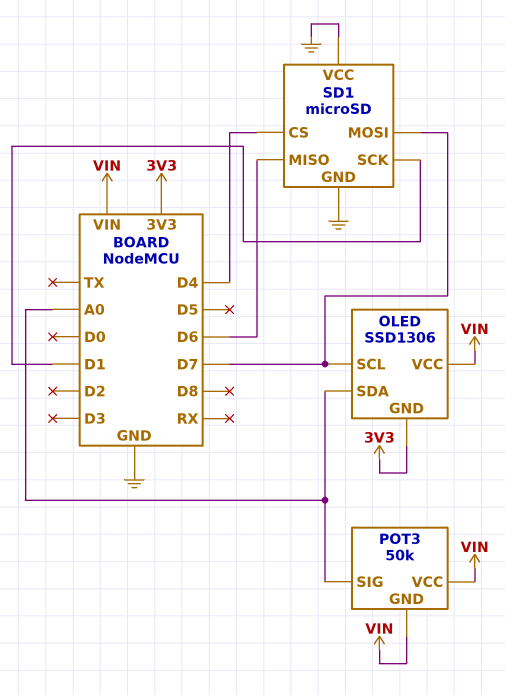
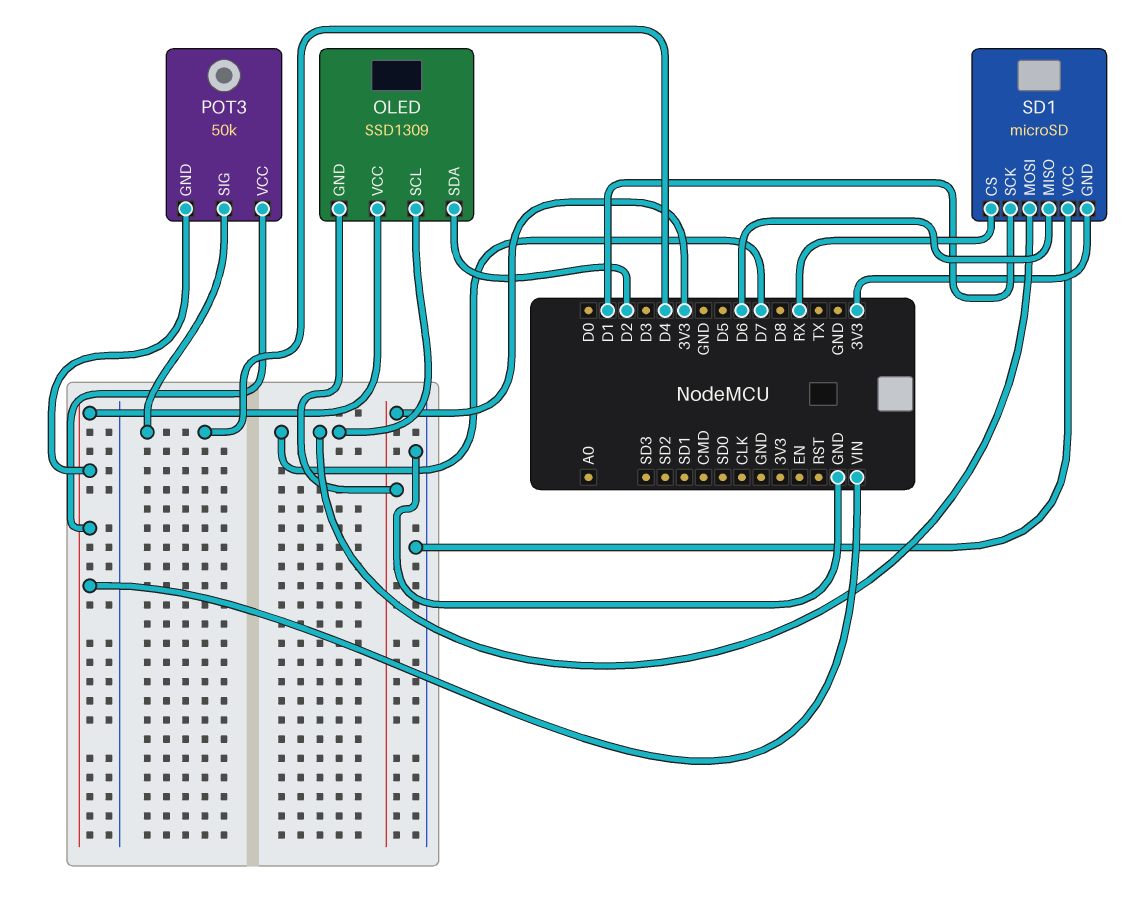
OLED: SSD1306 -> SSD1309
OLED pin SDA: A0 -> D2
POT3 pin SIG: A0 -> D4
SD1 pin CS: D4 -> RX
SD1 pin GND: GND -> 3V3

